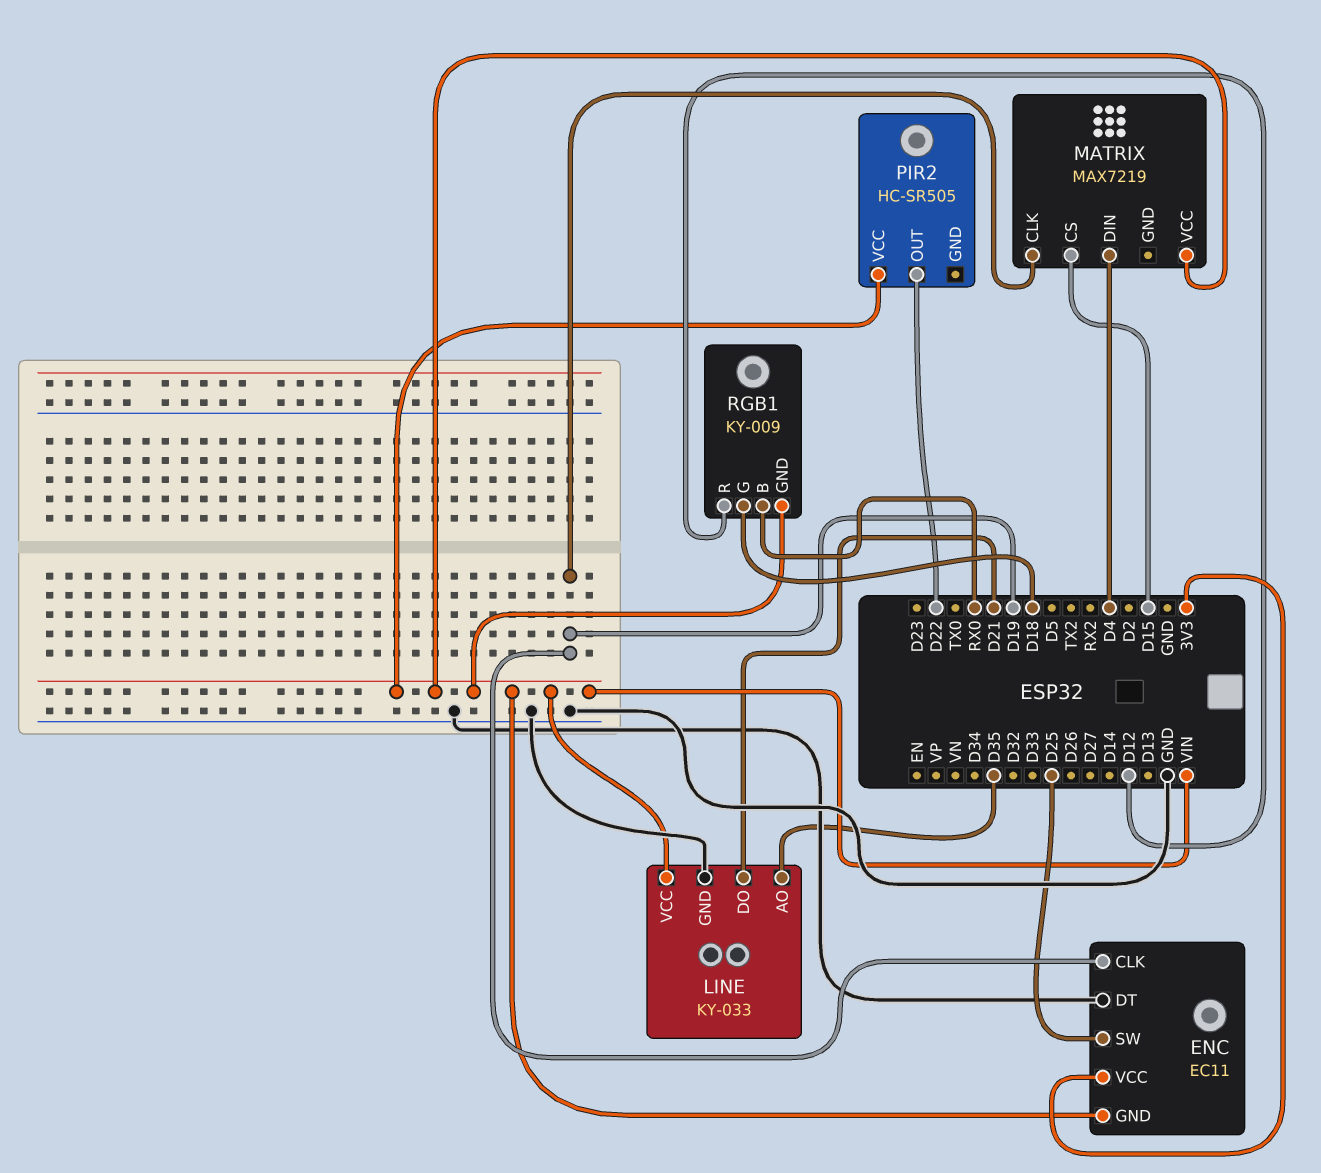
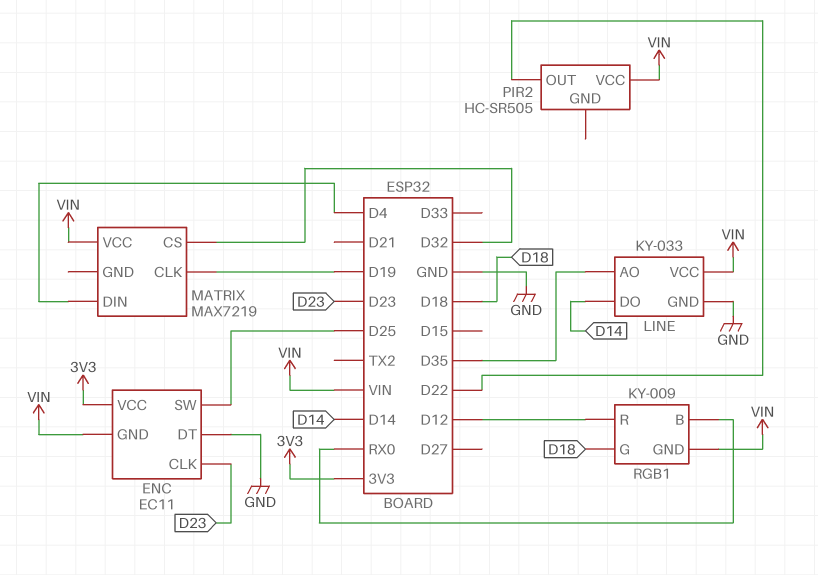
ENC pin CLK: D19 -> D23
LINE pin DO: D21 -> D14
MATRIX pin CS: D15 -> D32

